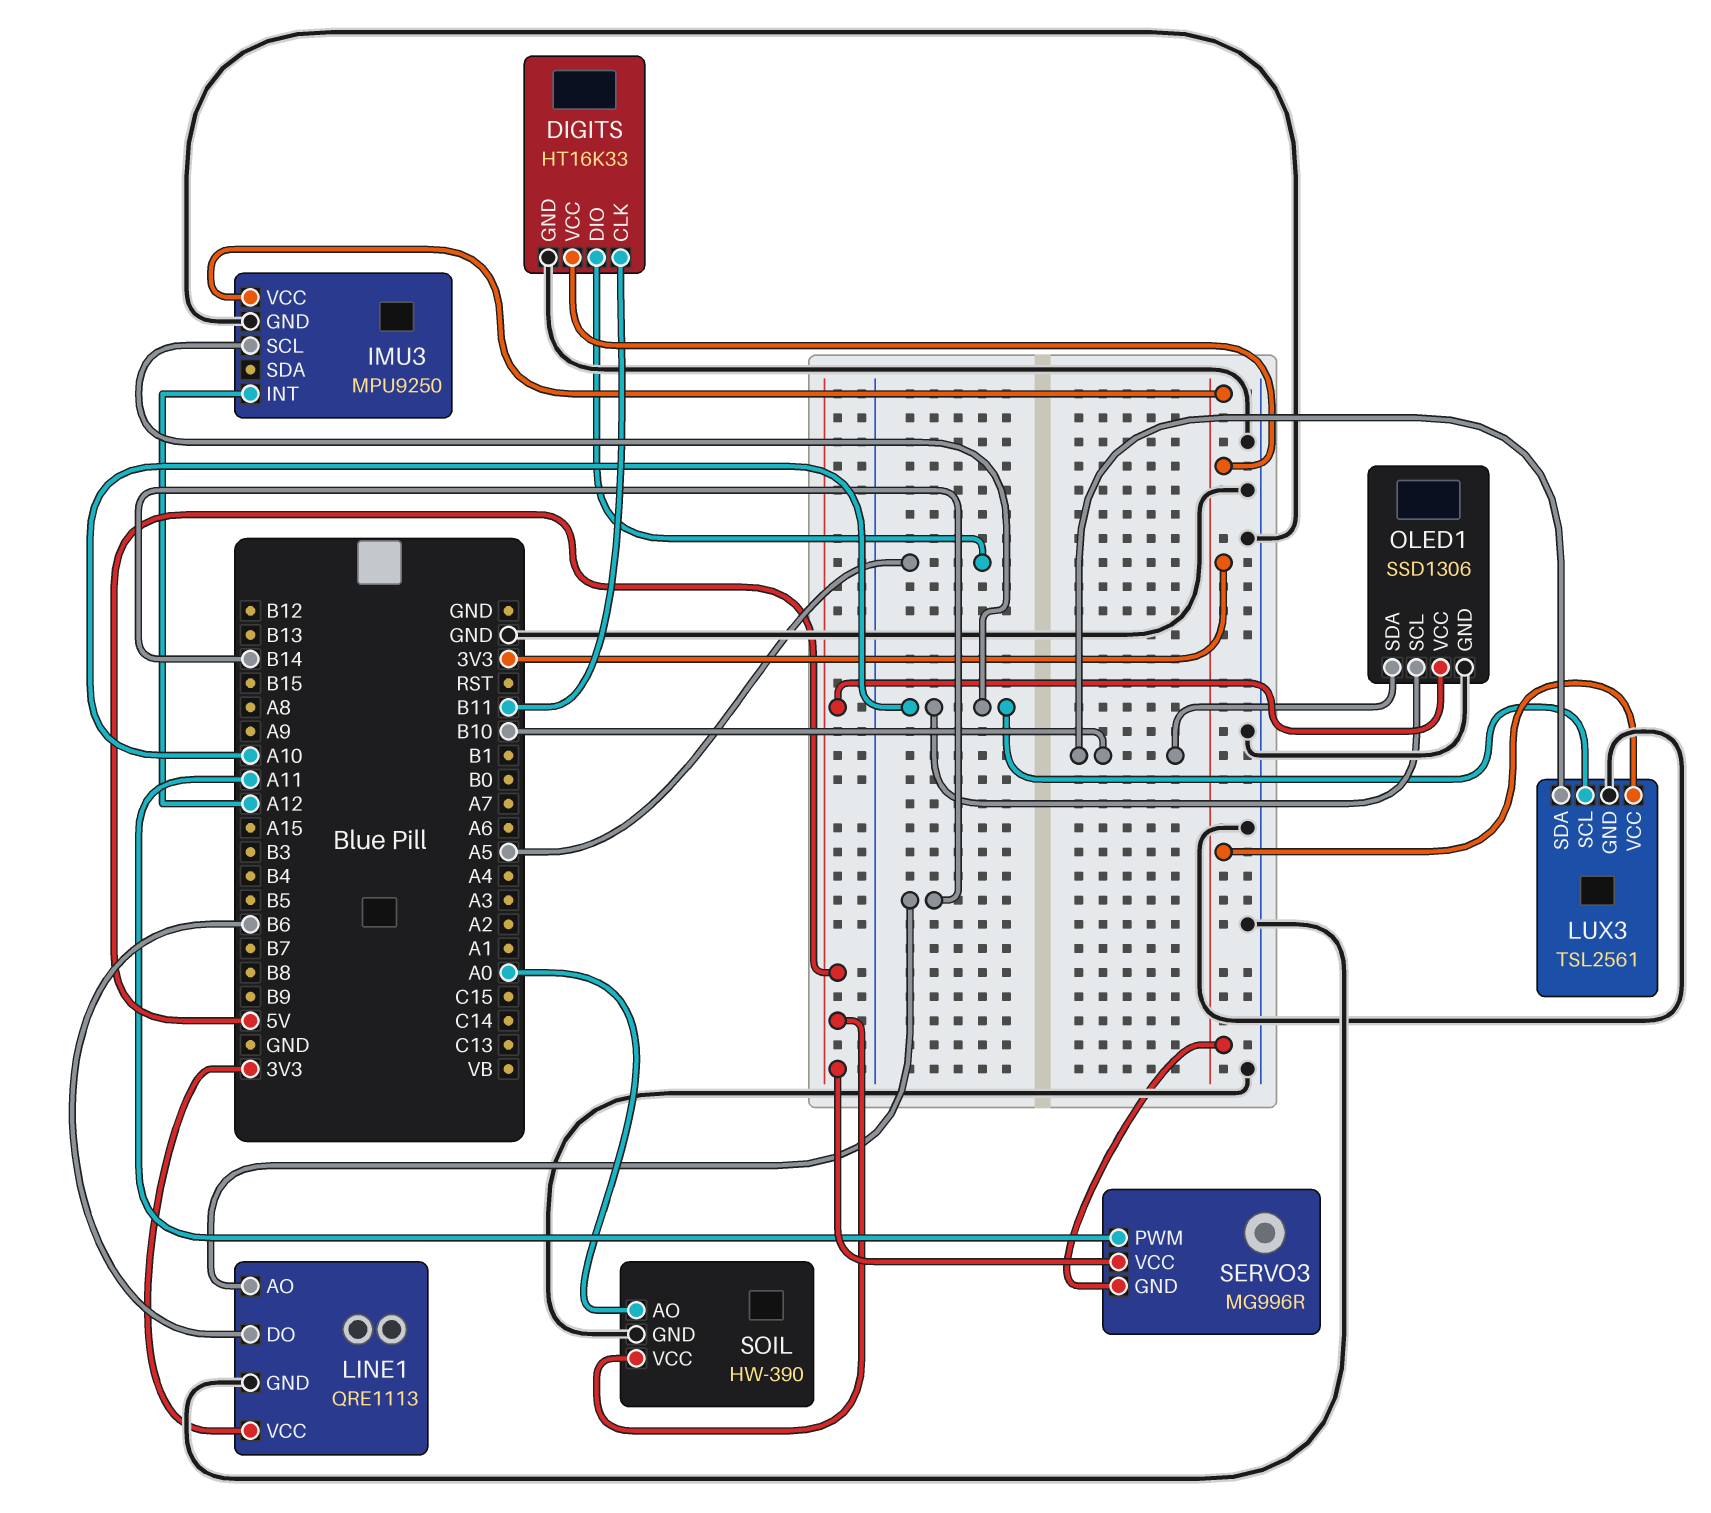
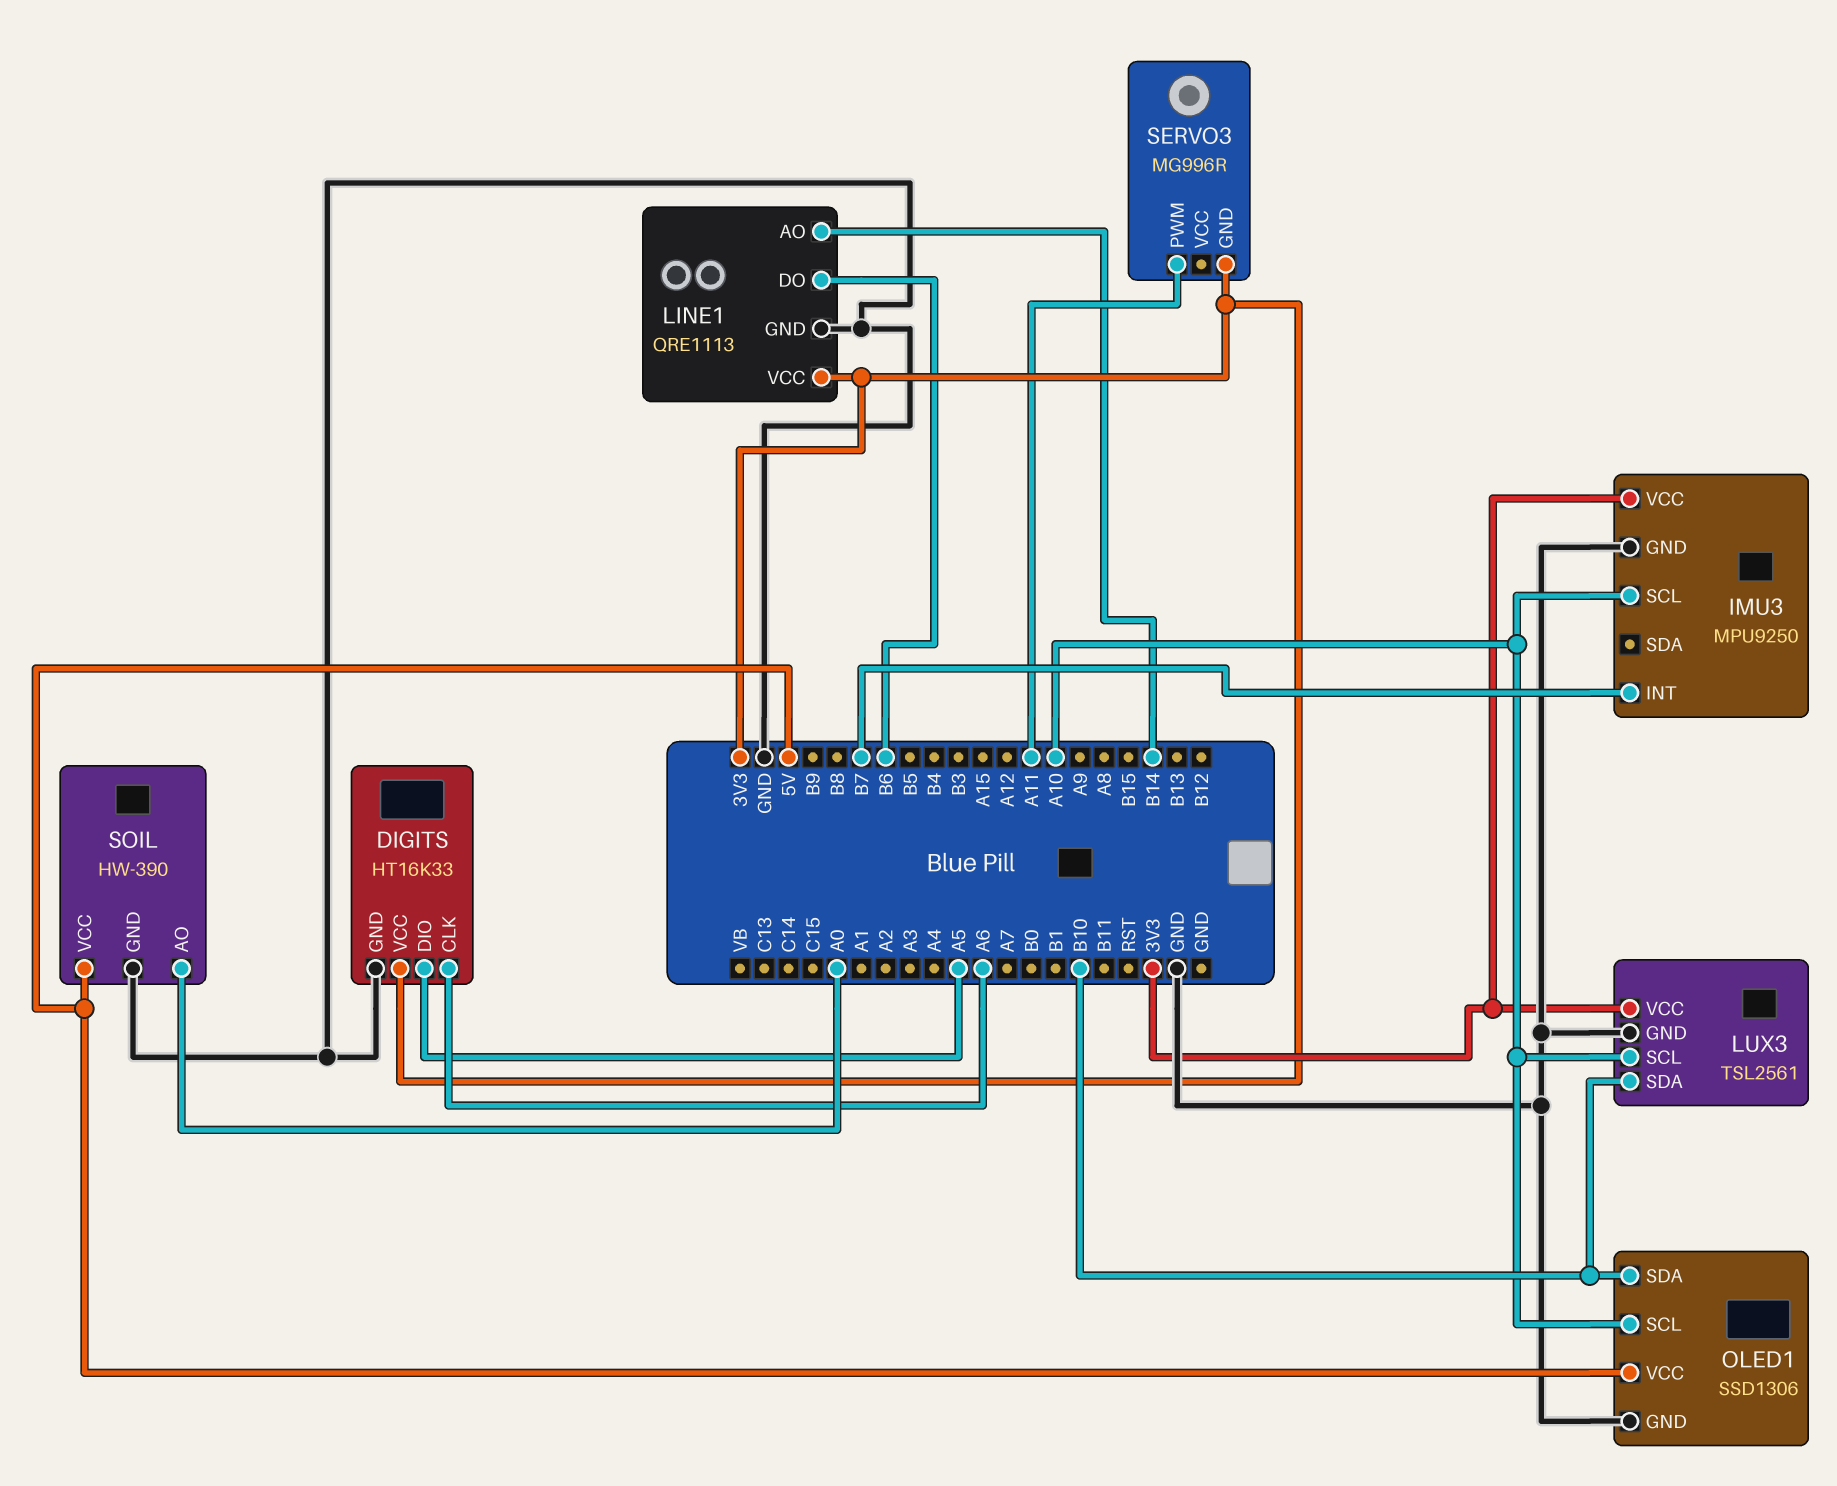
DIGITS pin CLK: B11 -> A6
IMU3 pin INT: A12 -> B7
SERVO3 pin VCC: 5V -> none

